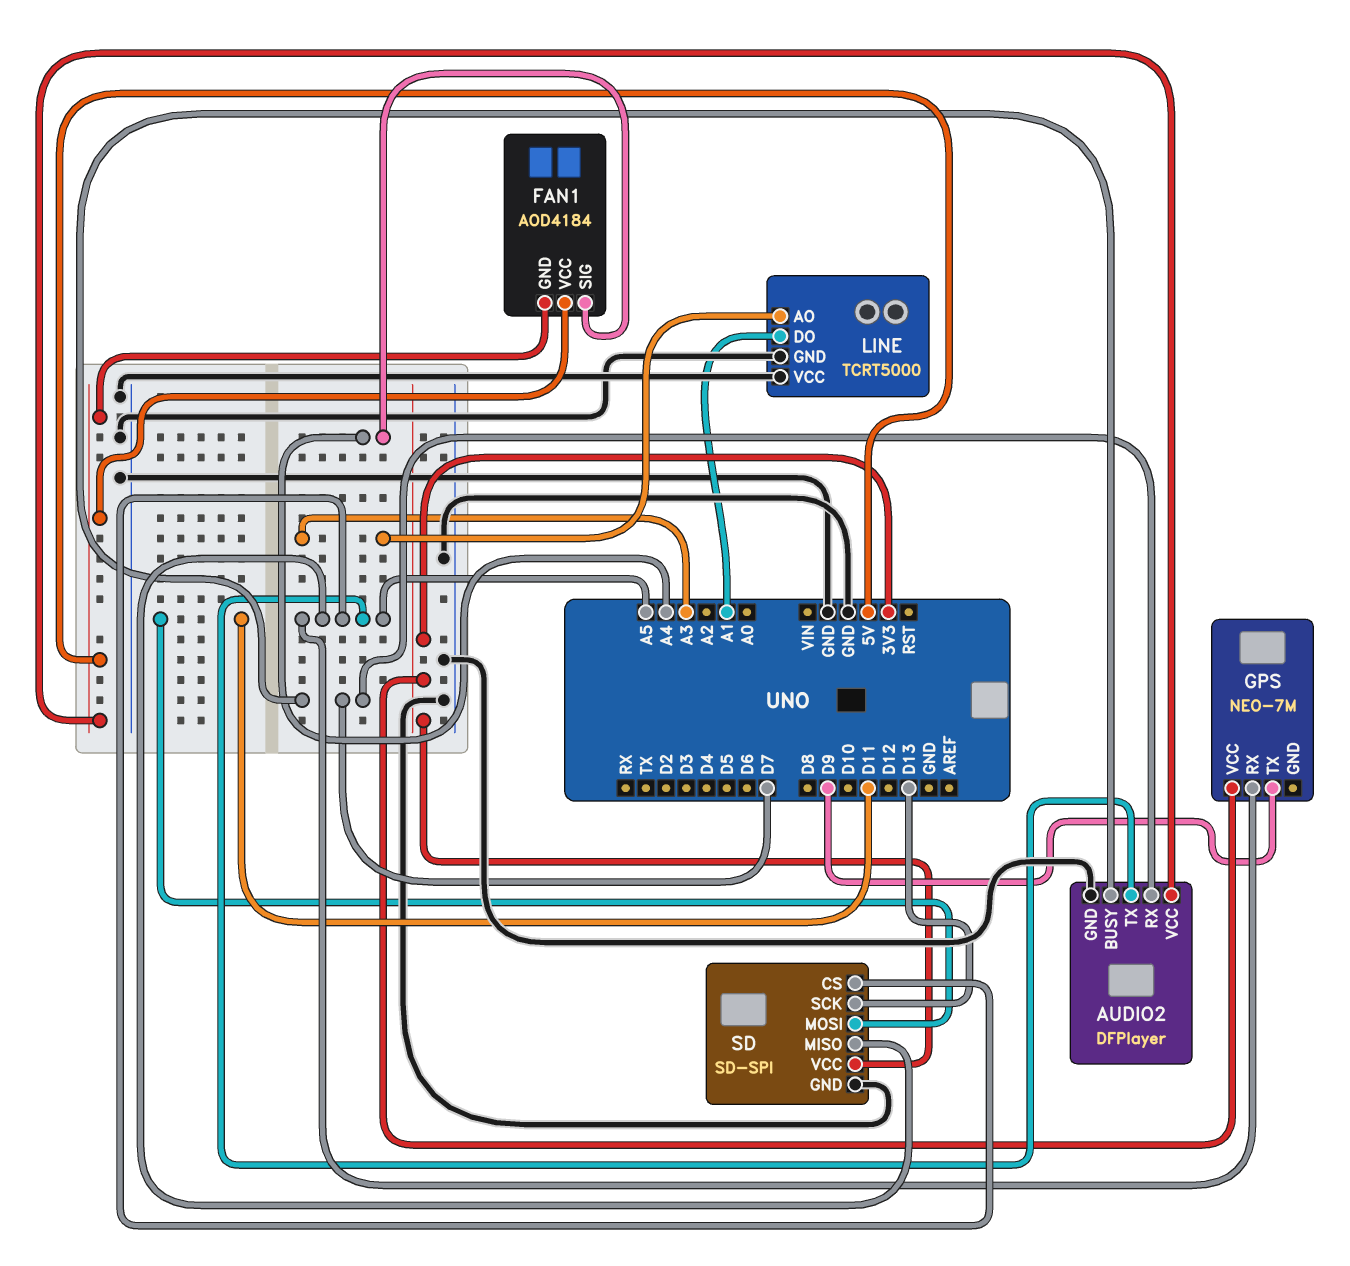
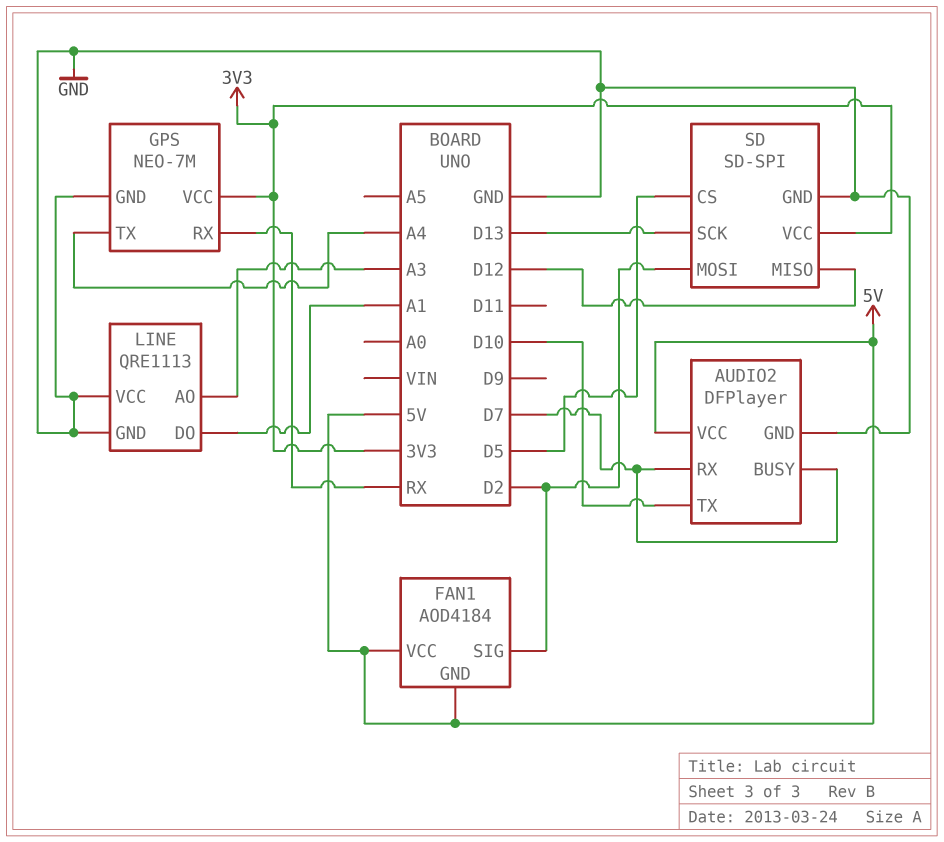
AUDIO2 pin TX: A5 -> D10
FAN1 pin SIG: A4 -> D2
GPS pin GND: none -> GND
GPS pin RX: A5 -> RX
GPS pin TX: D9 -> A4
LINE: TCRT5000 -> QRE1113
SD pin CS: A5 -> D5
SD pin MISO: A5 -> D12
SD pin MOSI: D11 -> D2

